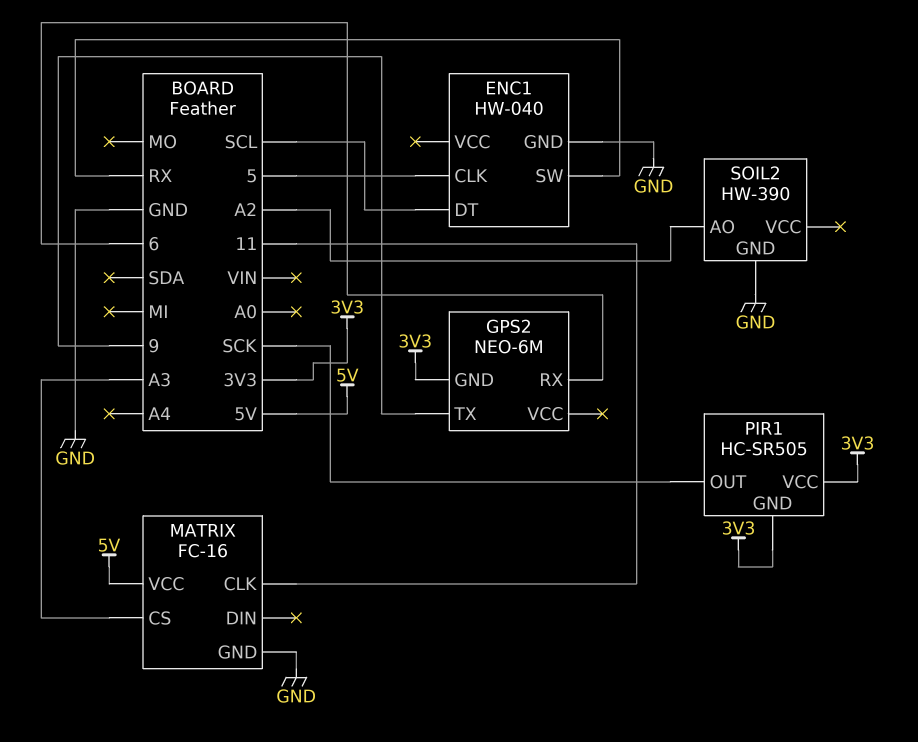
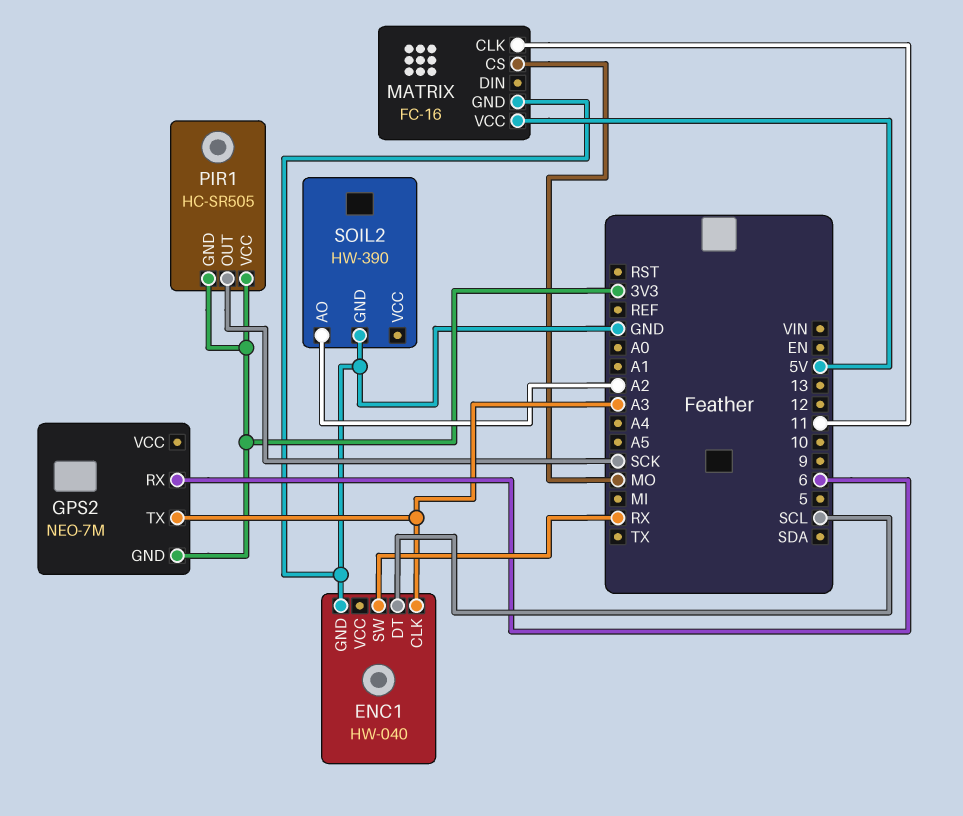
ENC1 pin CLK: 5 -> A3
GPS2: NEO-6M -> NEO-7M
GPS2 pin TX: 9 -> A3
MATRIX pin CS: A3 -> MO

